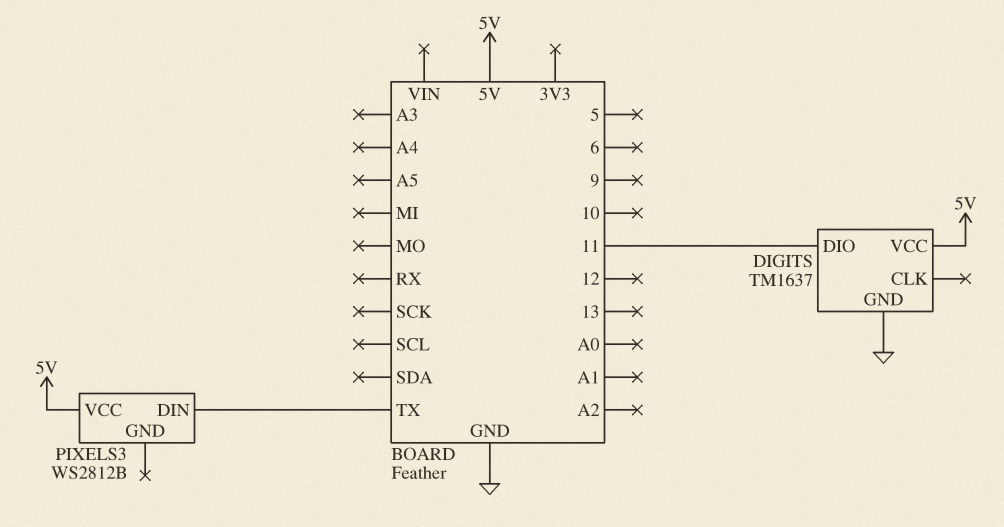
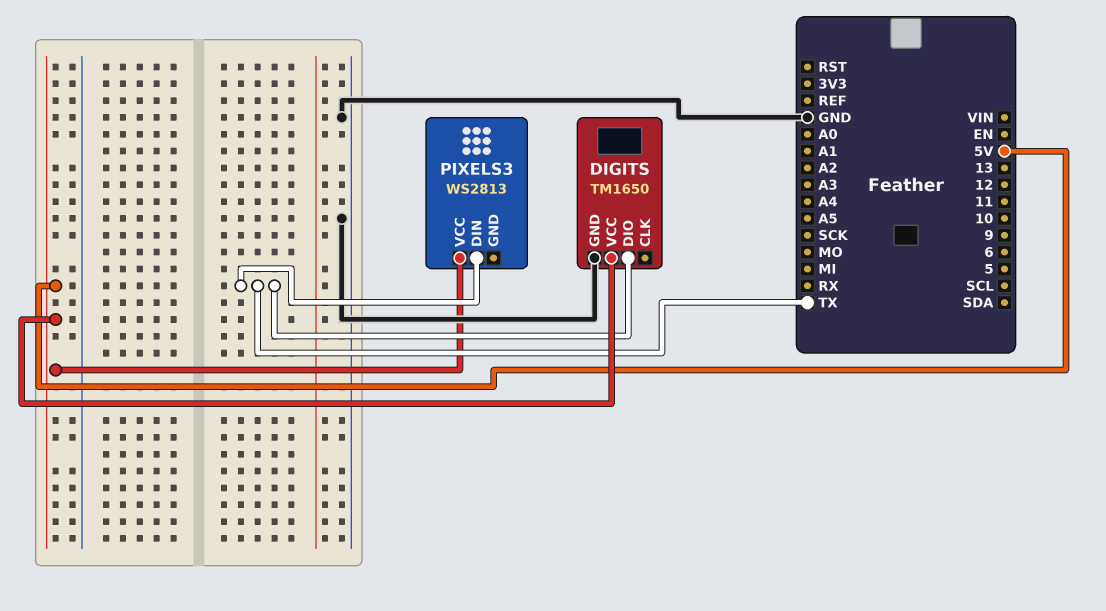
DIGITS: TM1637 -> TM1650
DIGITS pin DIO: 11 -> TX
PIXELS3: WS2812B -> WS2813

